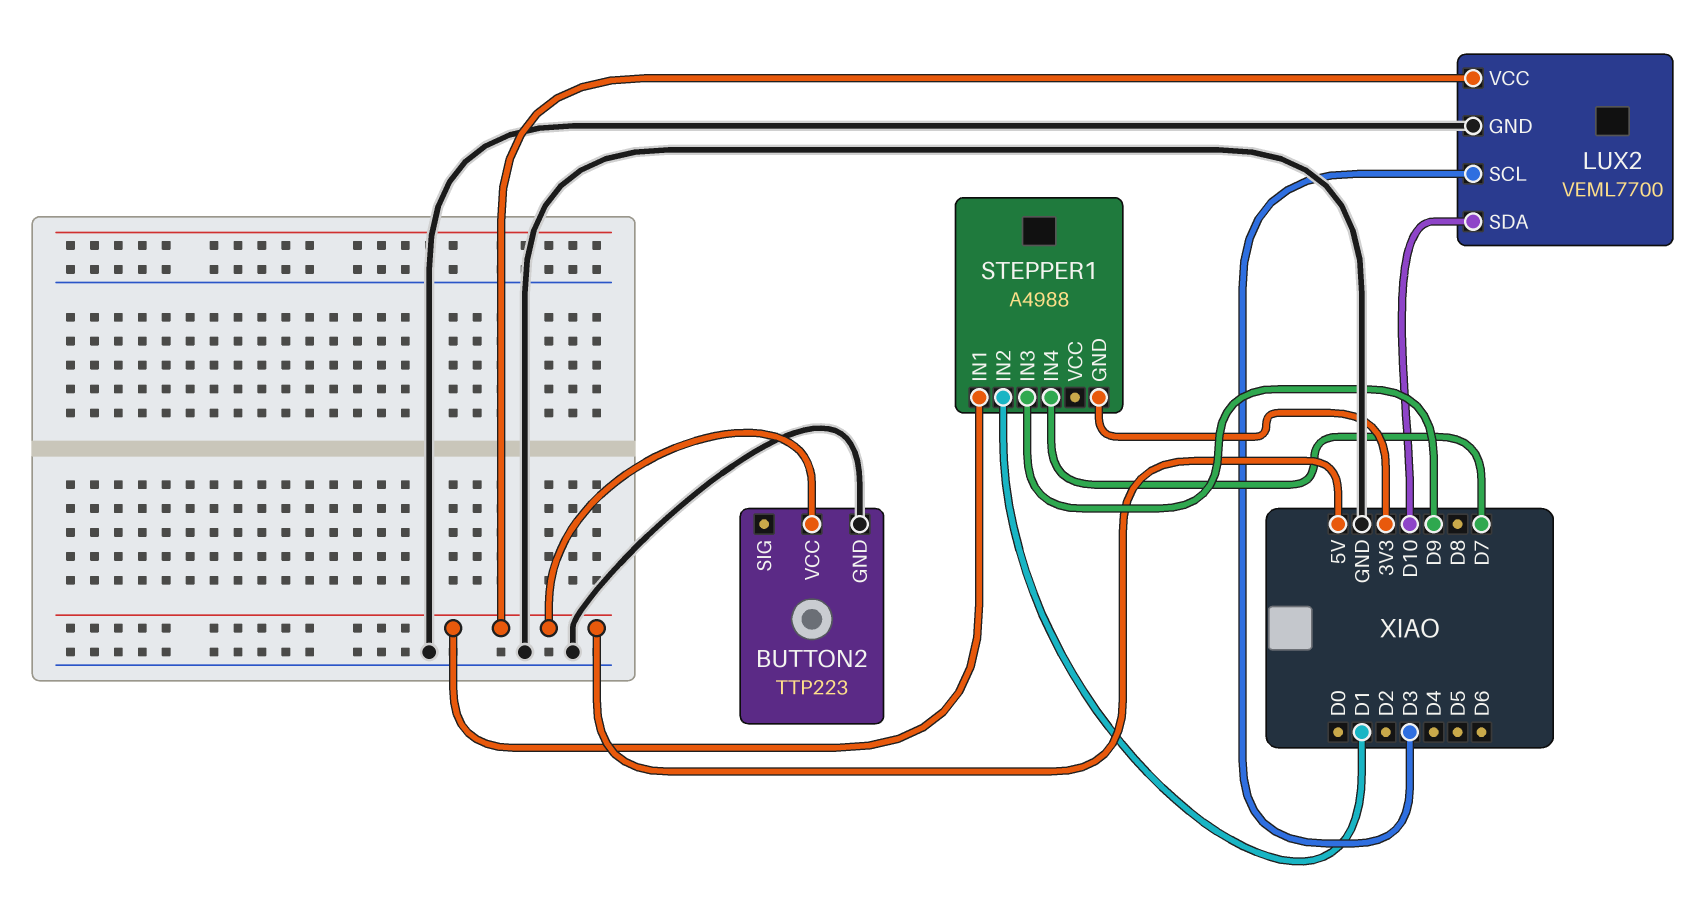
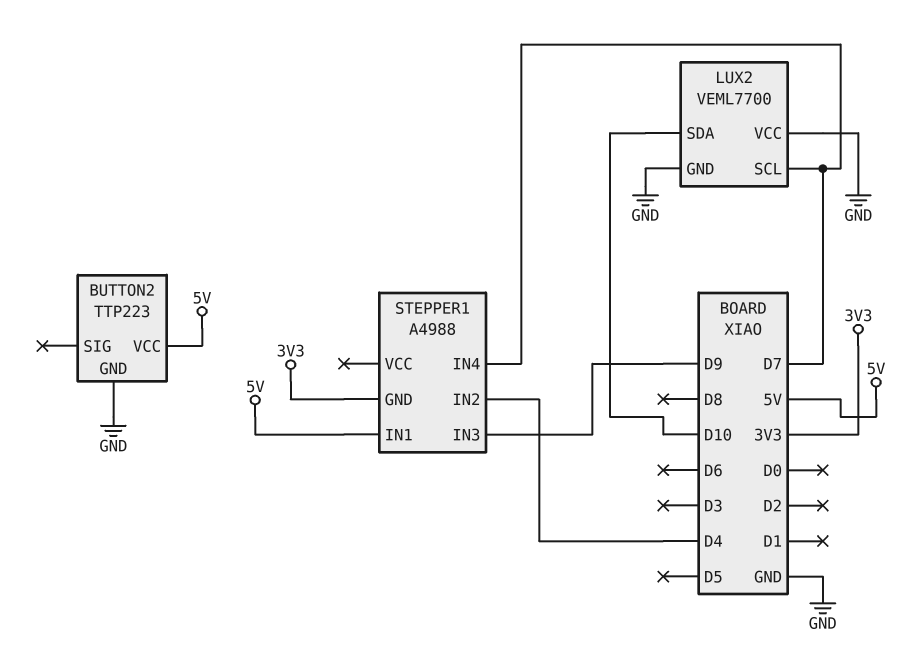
LUX2 pin SCL: D3 -> D7
LUX2 pin VCC: 5V -> GND
STEPPER1 pin IN2: D1 -> D4

